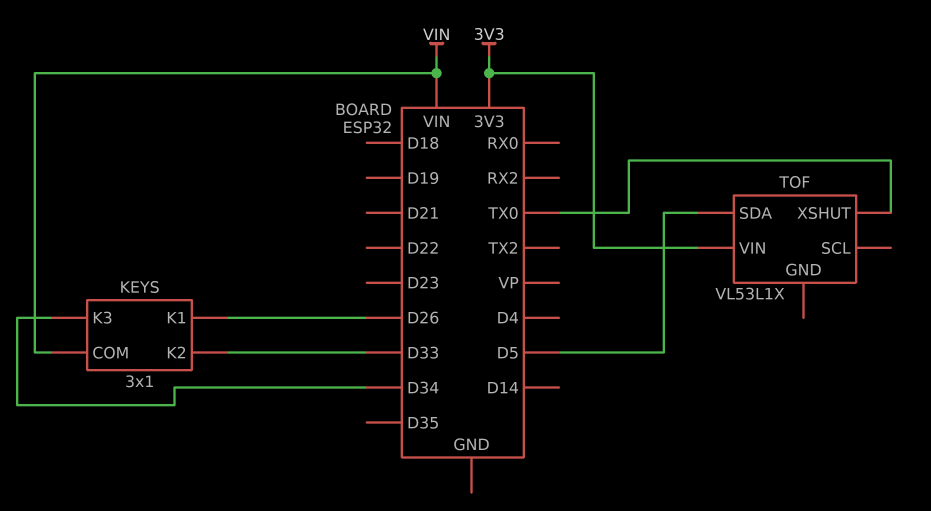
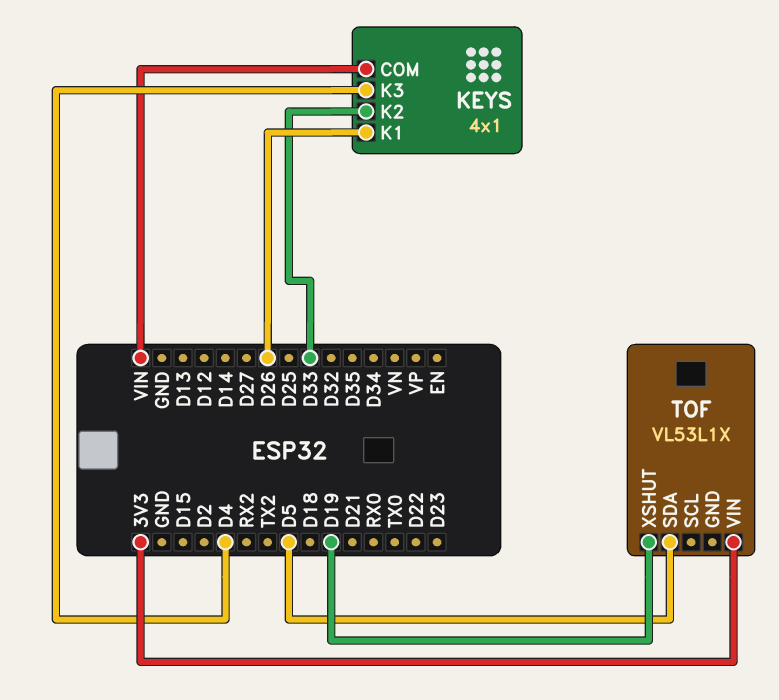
KEYS: 3x1 -> 4x1
KEYS pin K3: D34 -> D4
TOF pin XSHUT: TX0 -> D19

